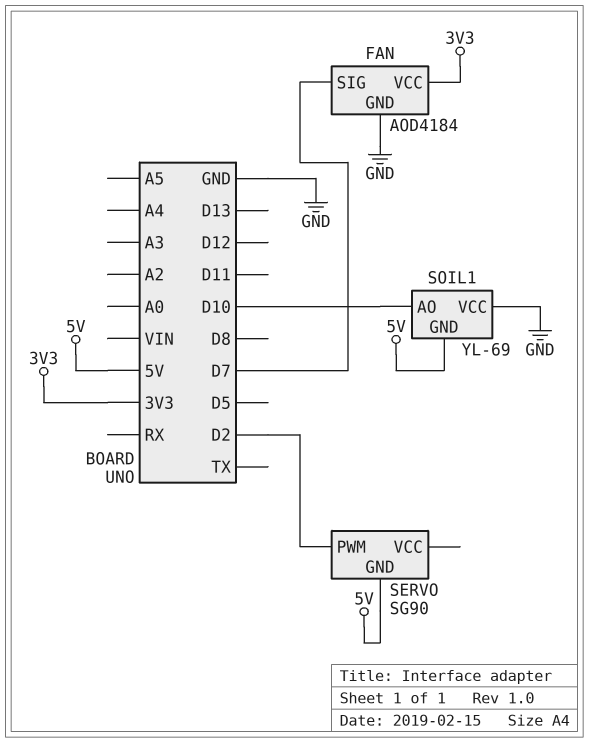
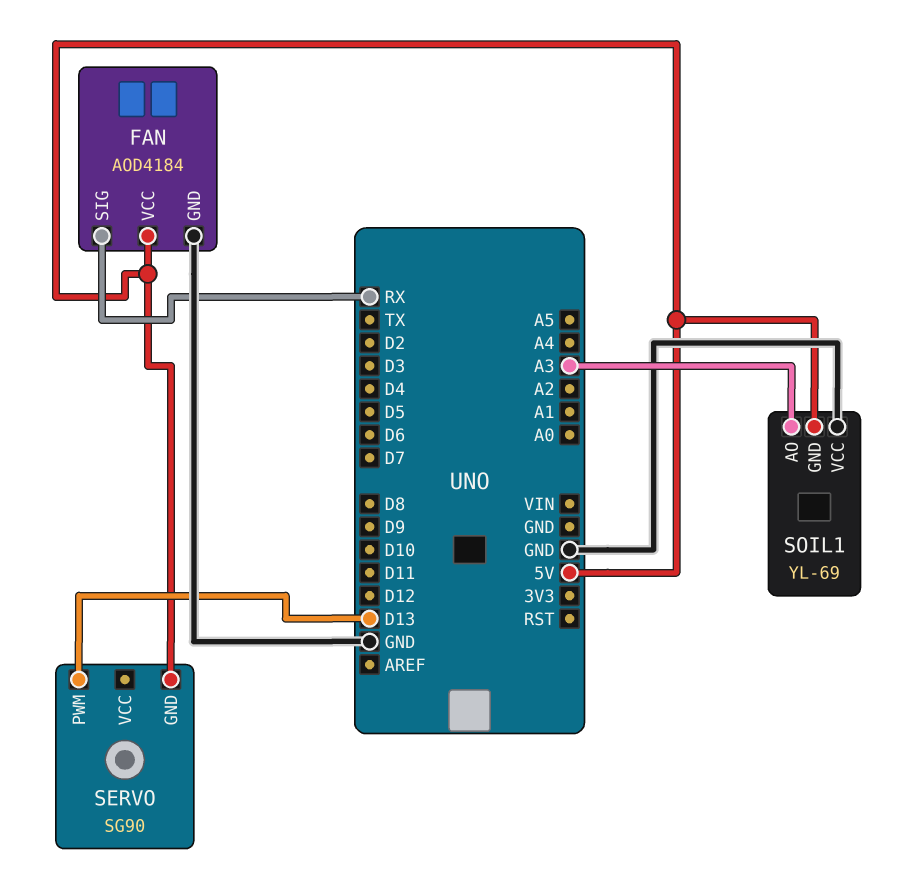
FAN pin SIG: D7 -> RX
FAN pin VCC: 3V3 -> 5V
SERVO pin PWM: D2 -> D13
SOIL1 pin AO: D10 -> A3

